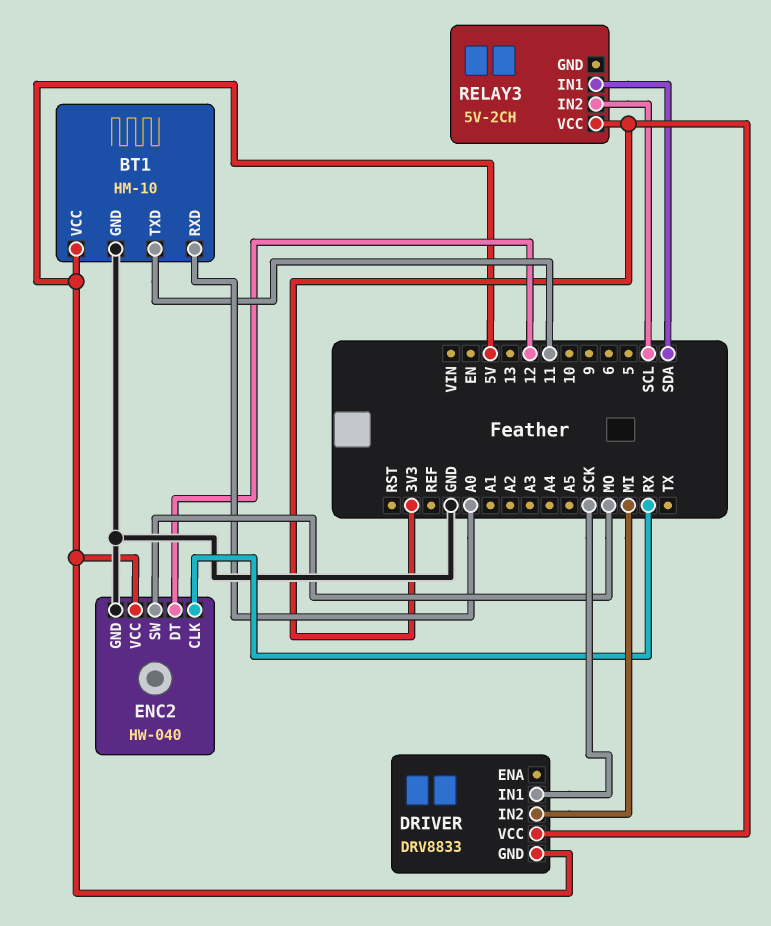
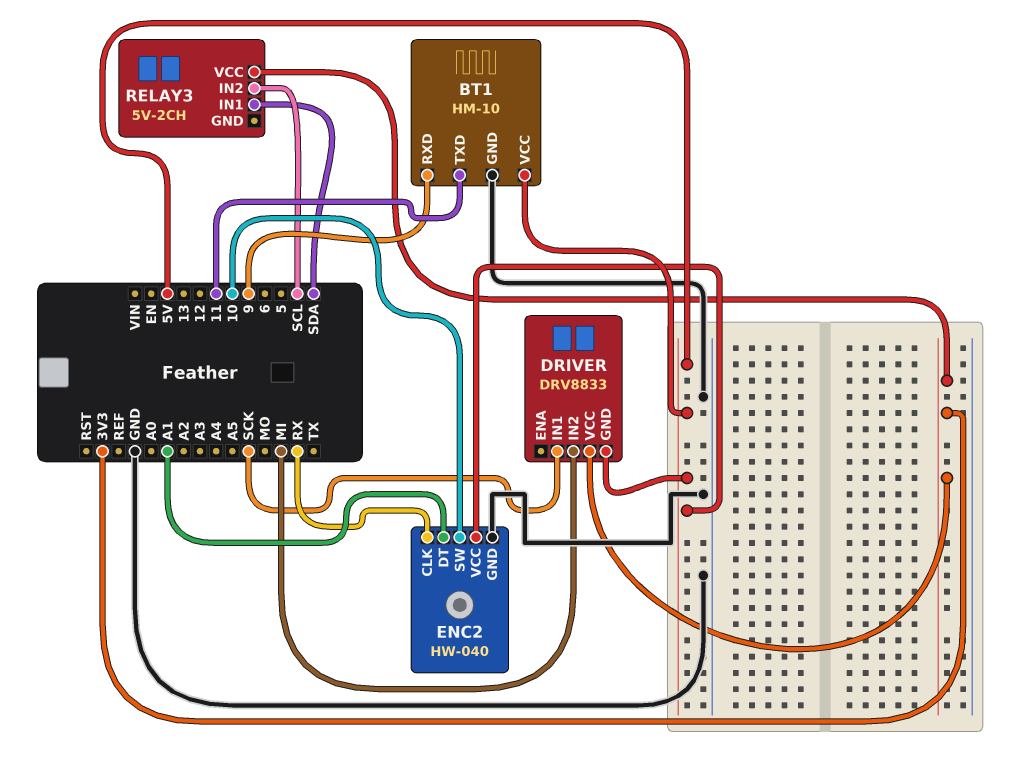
BT1 pin RXD: A0 -> 9
ENC2 pin DT: 12 -> A1
ENC2 pin SW: MO -> 10

